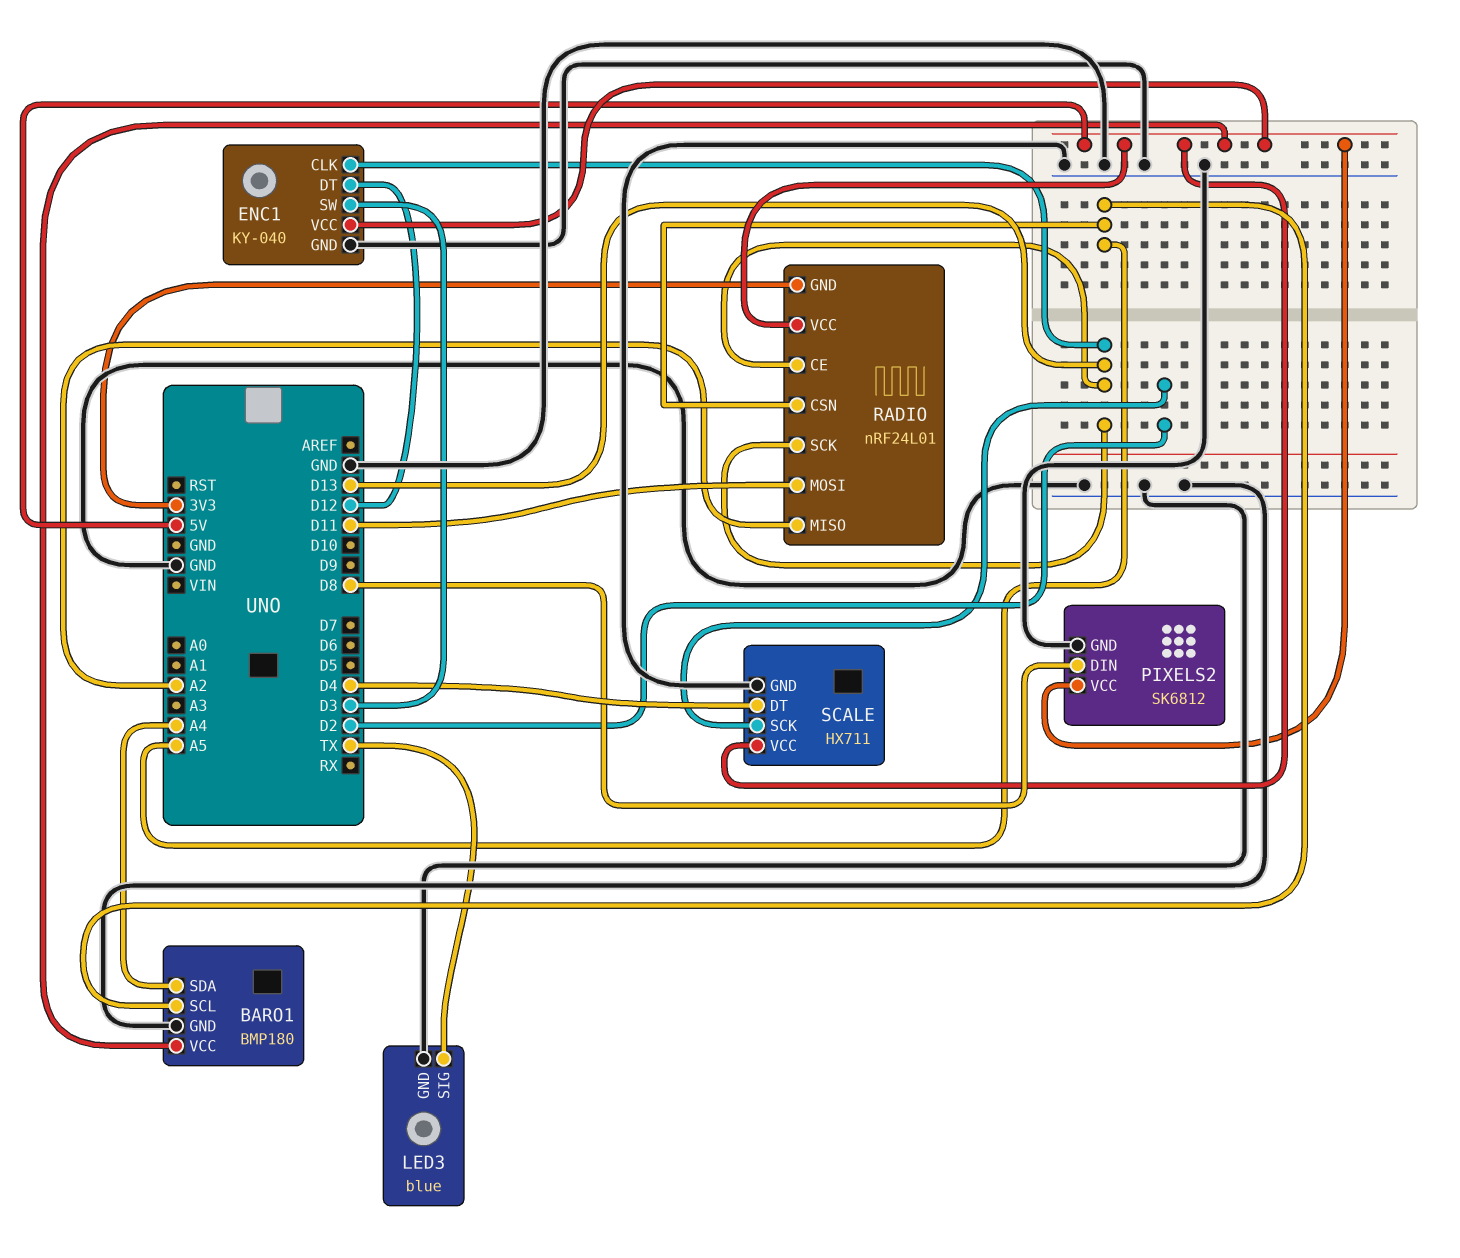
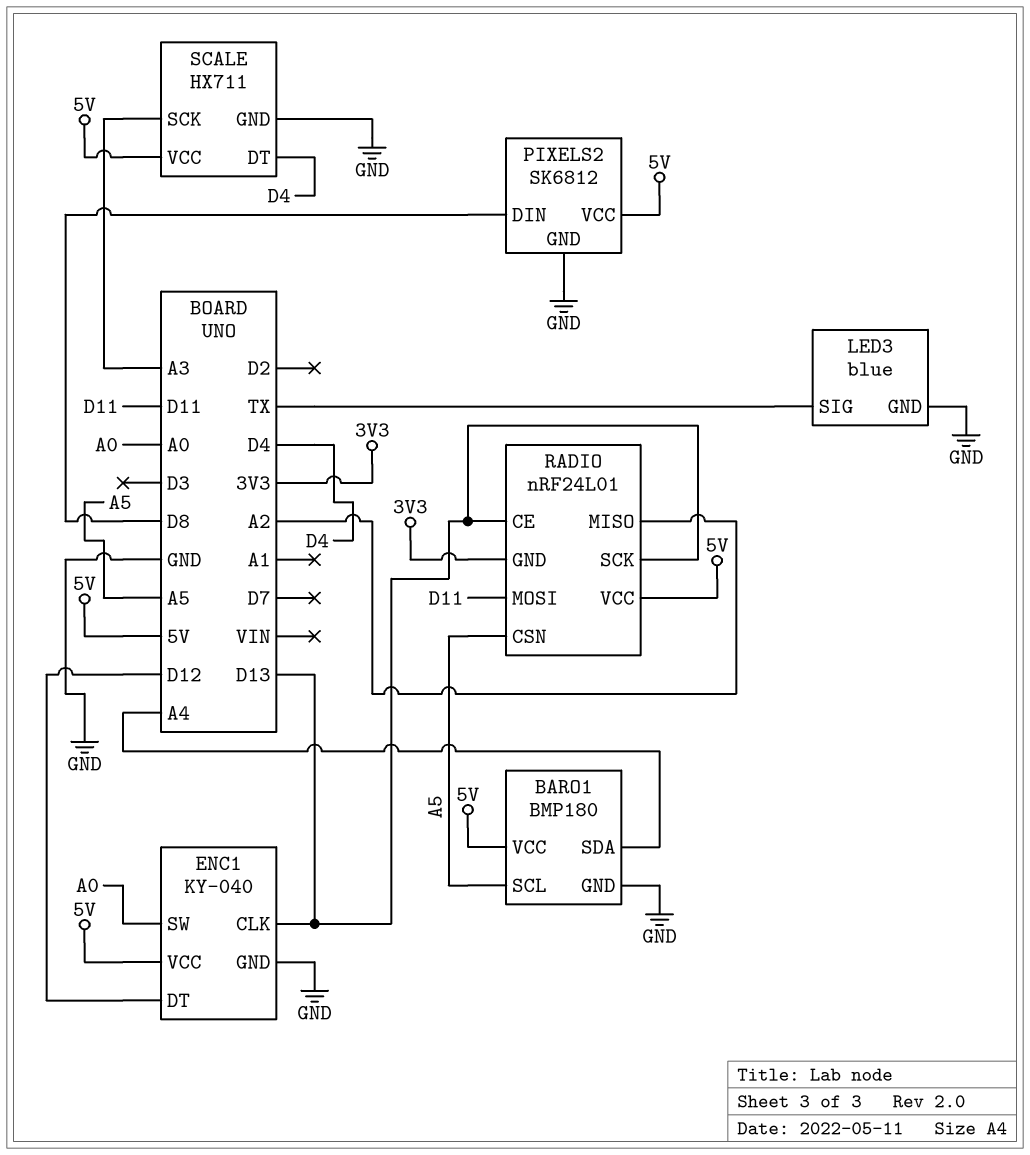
ENC1 pin SW: D3 -> A0
SCALE pin SCK: D2 -> A3

